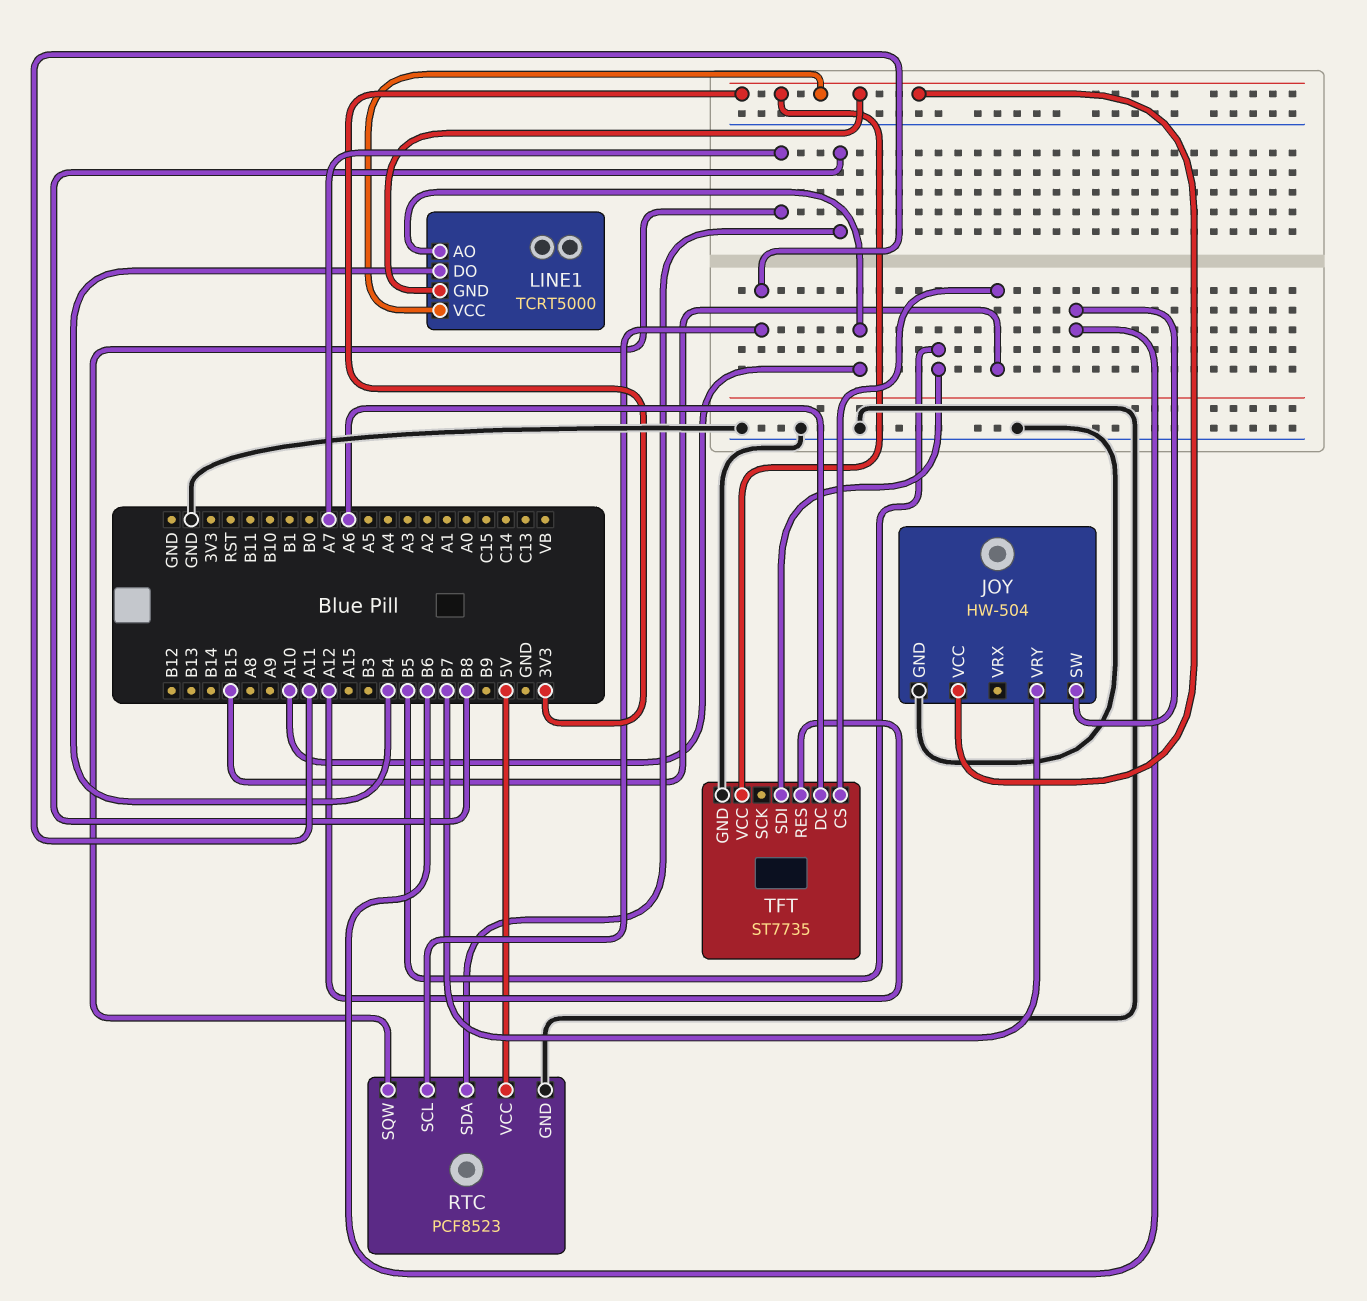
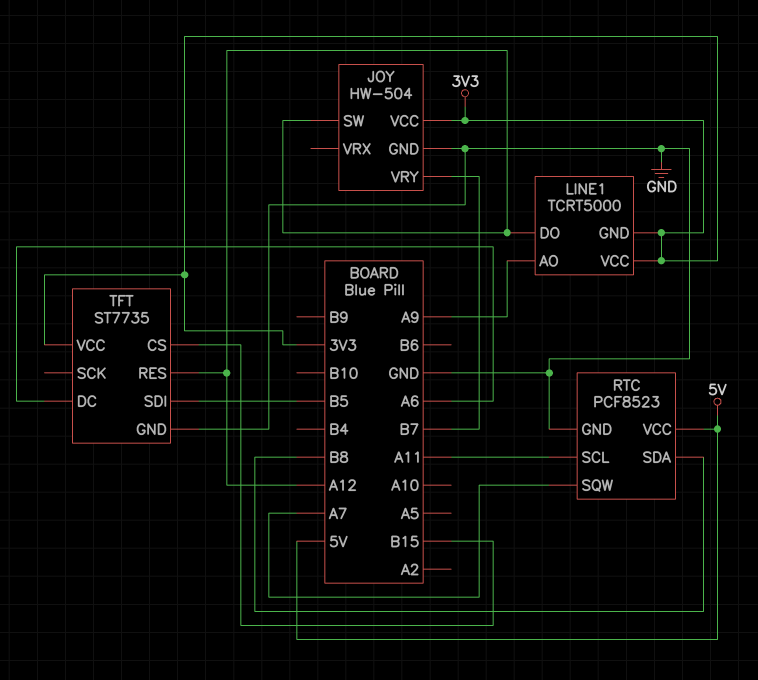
JOY pin SW: B6 -> A12
LINE1 pin AO: A10 -> A9
LINE1 pin DO: B4 -> A12

